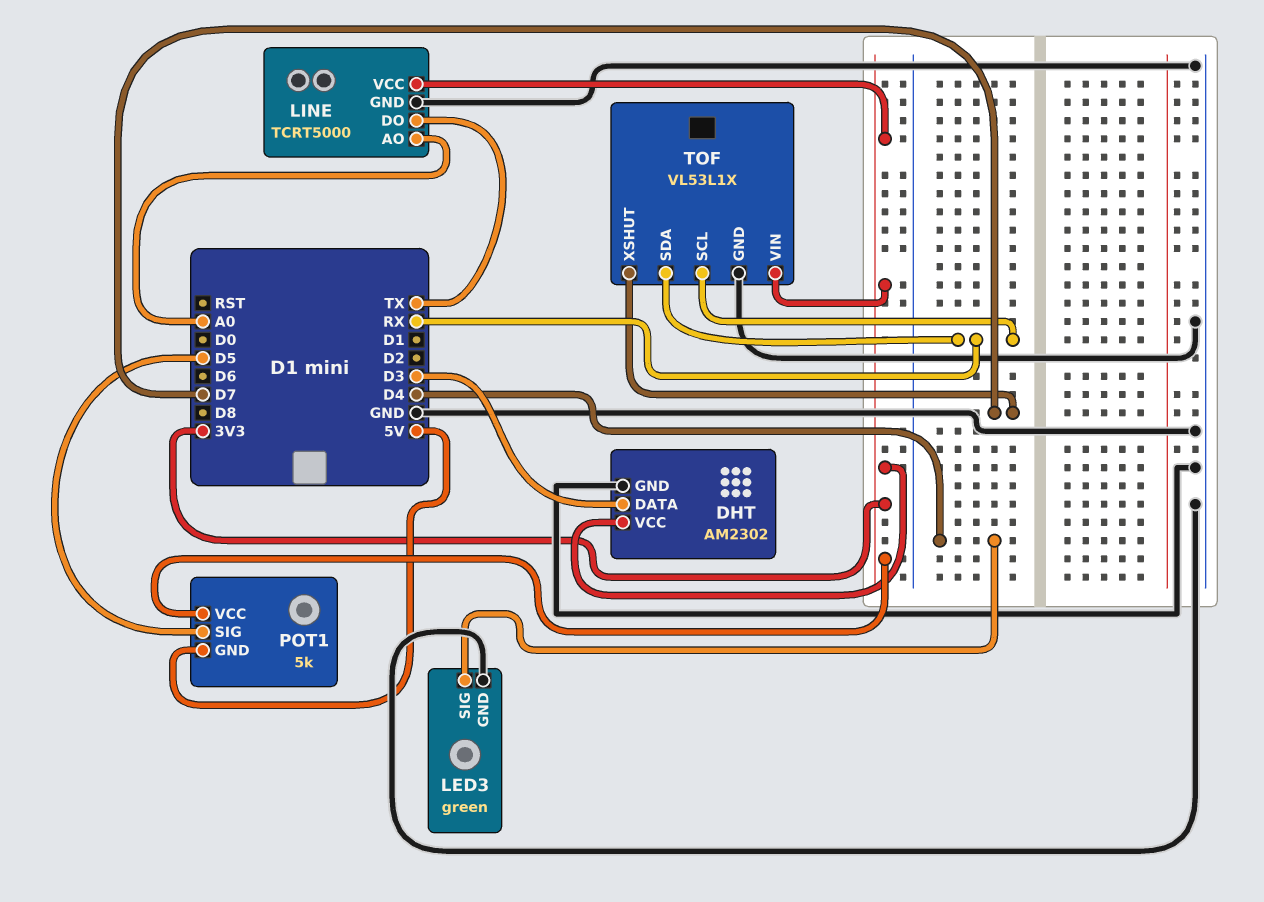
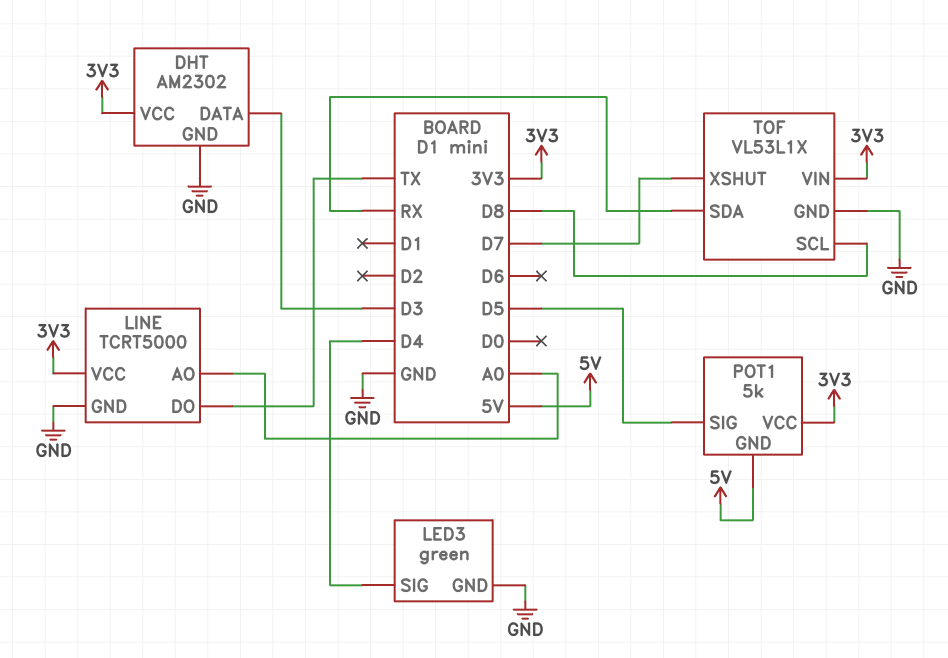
TOF pin SCL: RX -> D8

